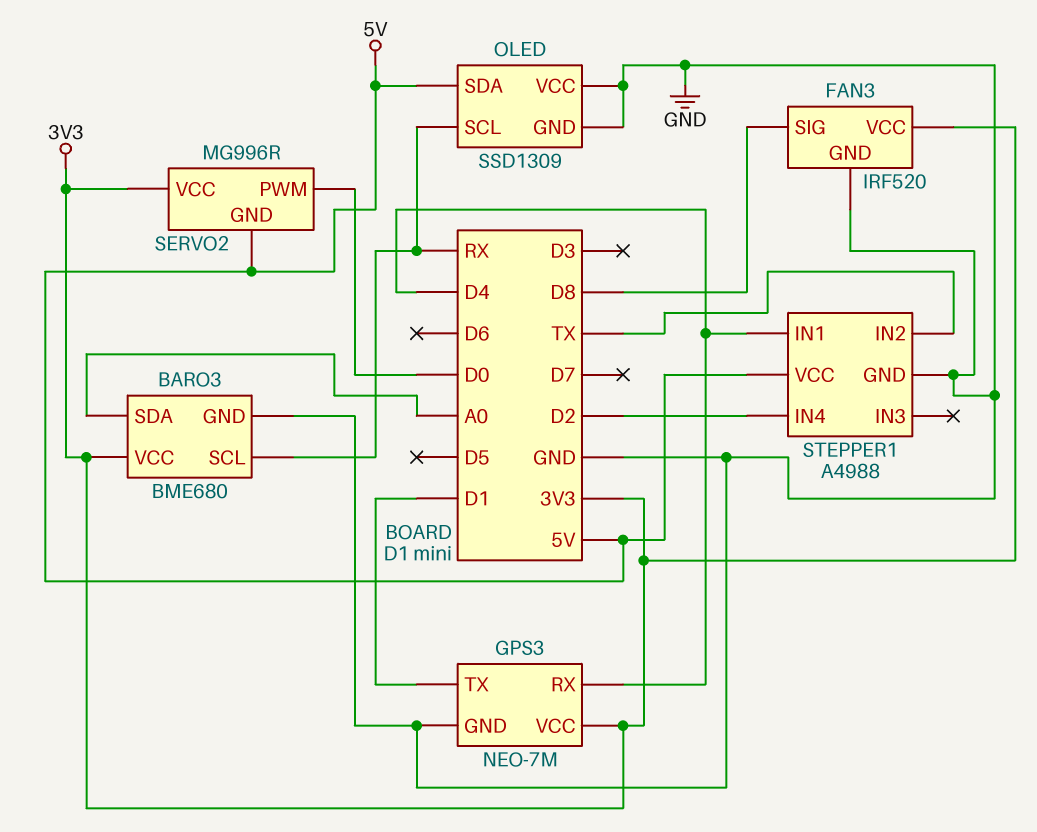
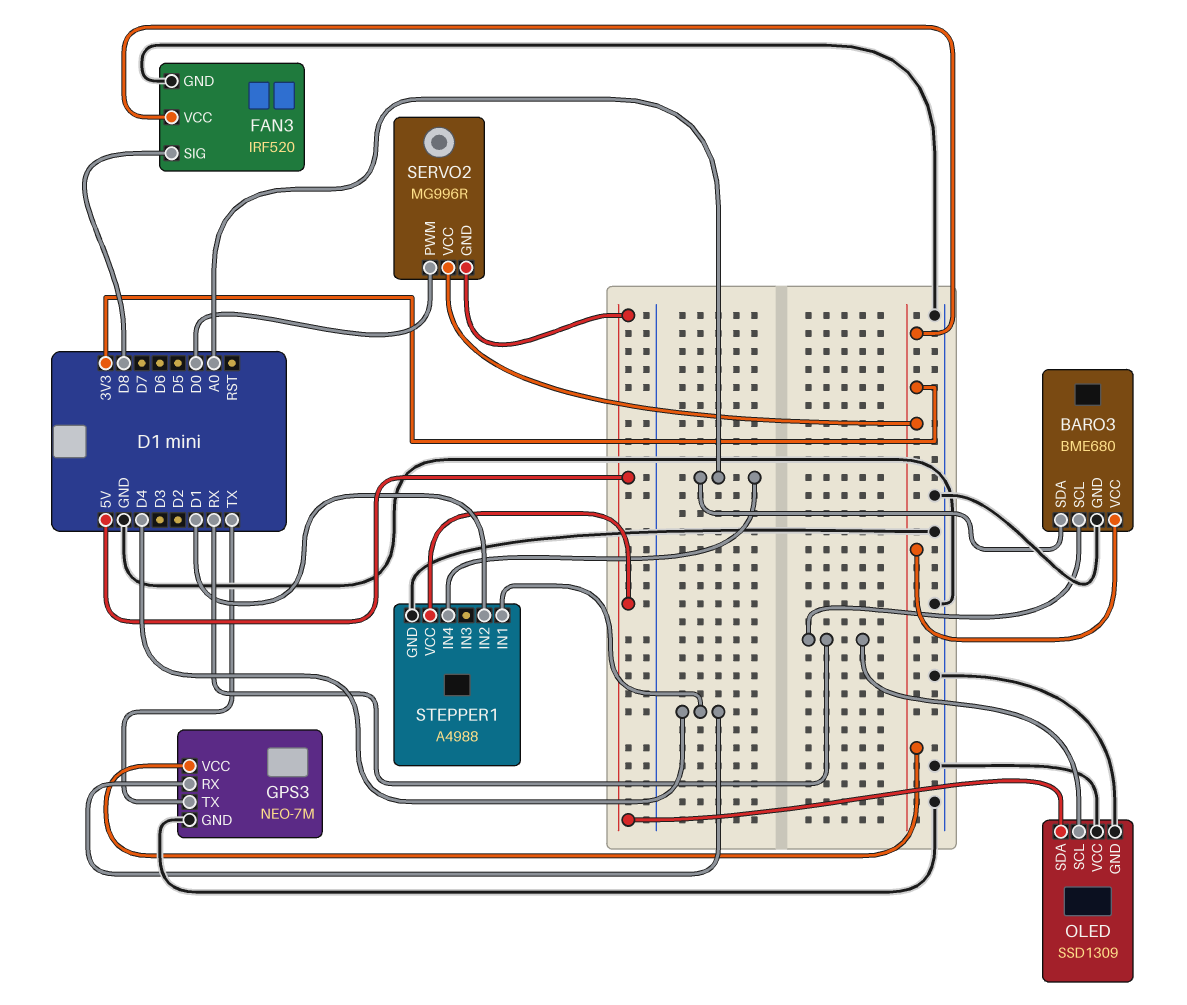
GPS3 pin TX: D1 -> TX
STEPPER1 pin IN2: TX -> D1
STEPPER1 pin IN4: D2 -> A0

